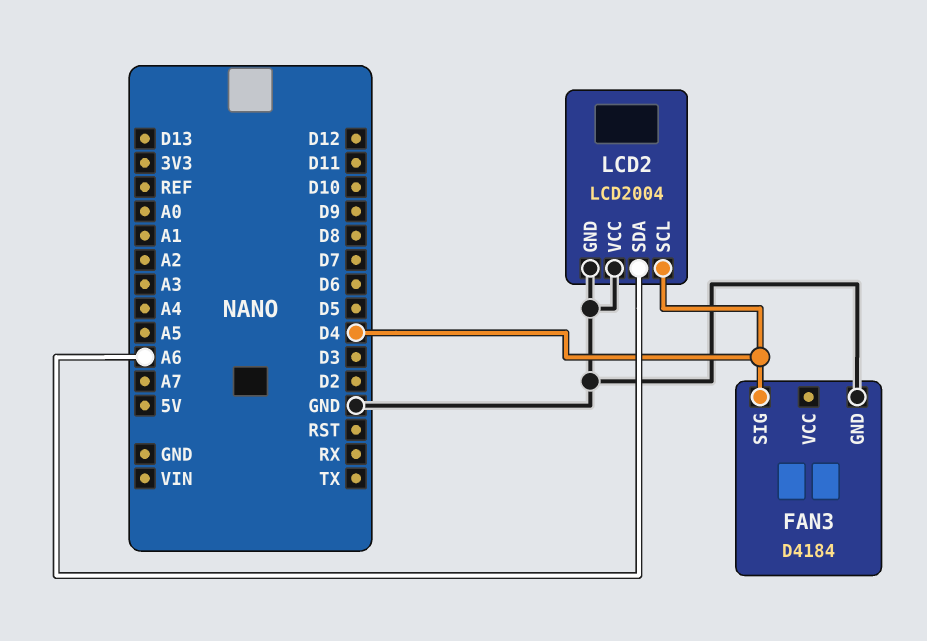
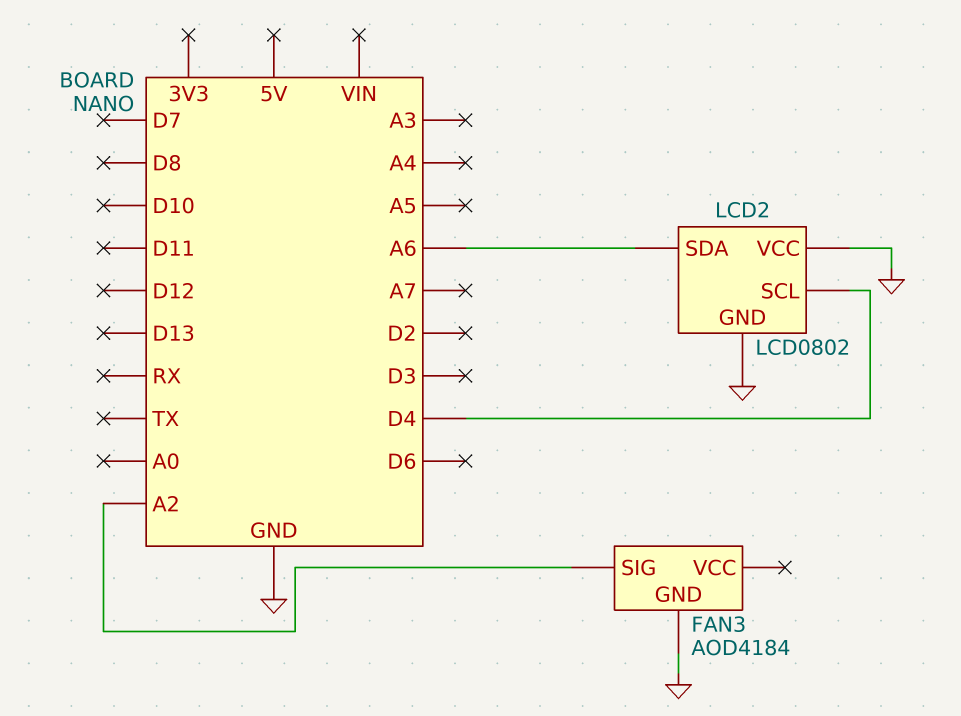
FAN3: D4184 -> AOD4184
FAN3 pin SIG: D4 -> A2
LCD2: LCD2004 -> LCD0802

